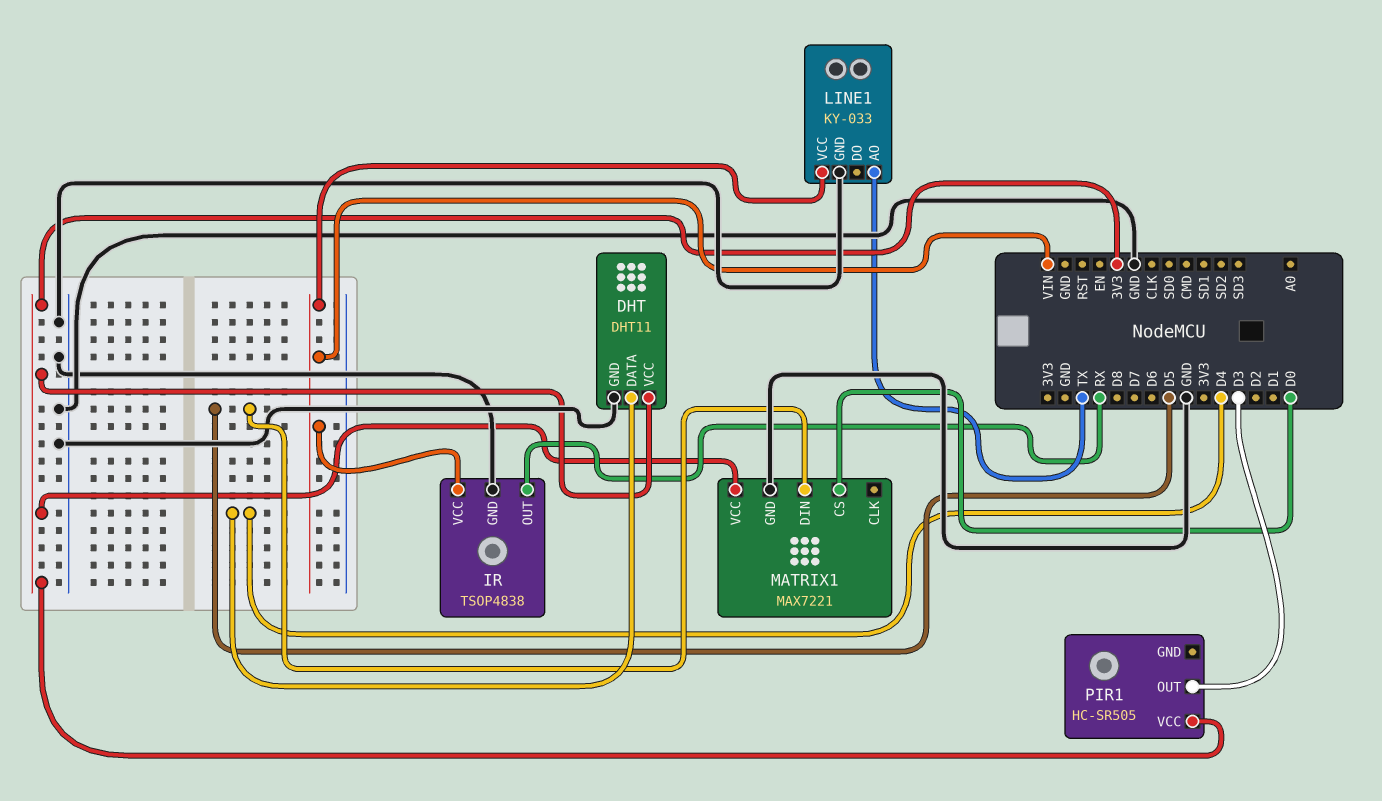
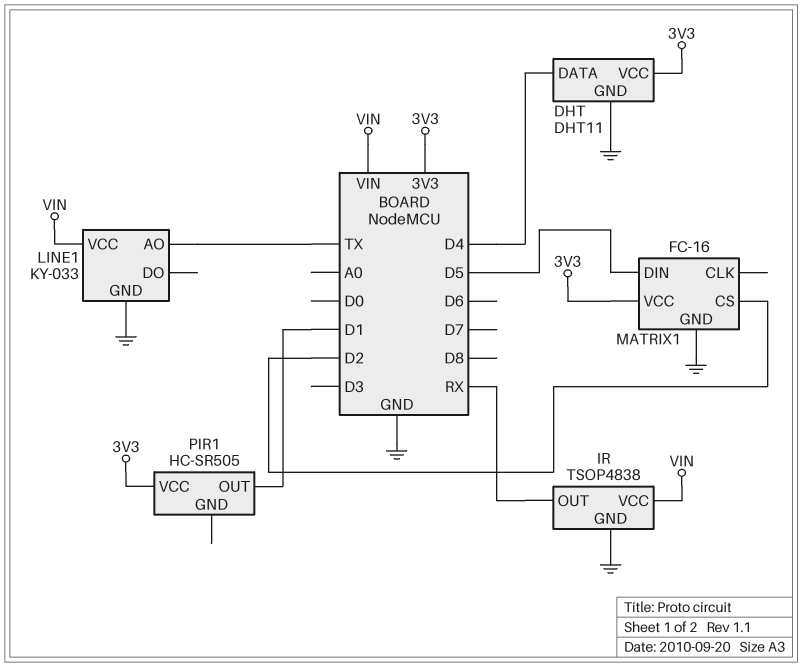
MATRIX1: MAX7221 -> FC-16
MATRIX1 pin CS: D0 -> D2
PIR1 pin OUT: D3 -> D1

